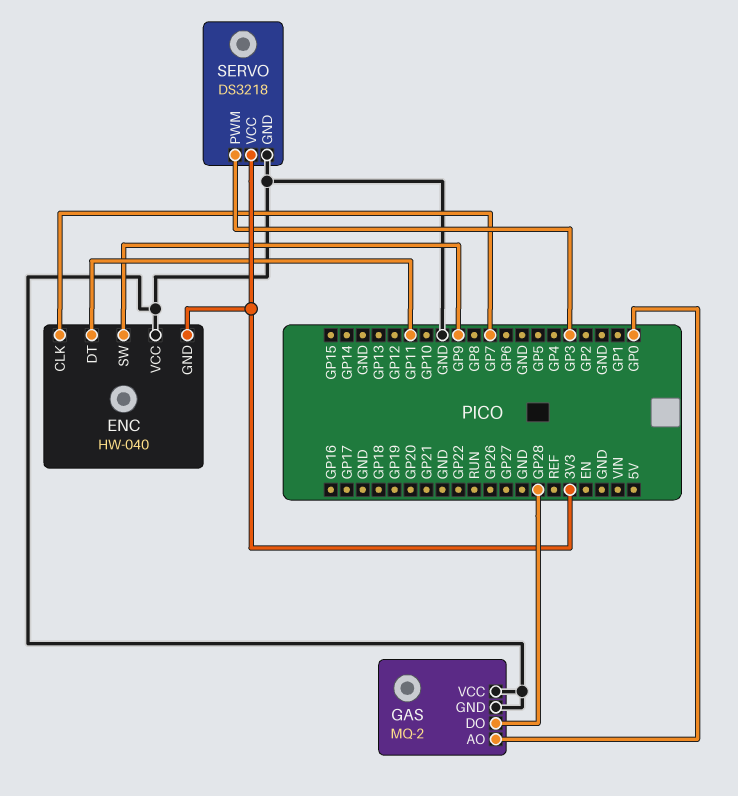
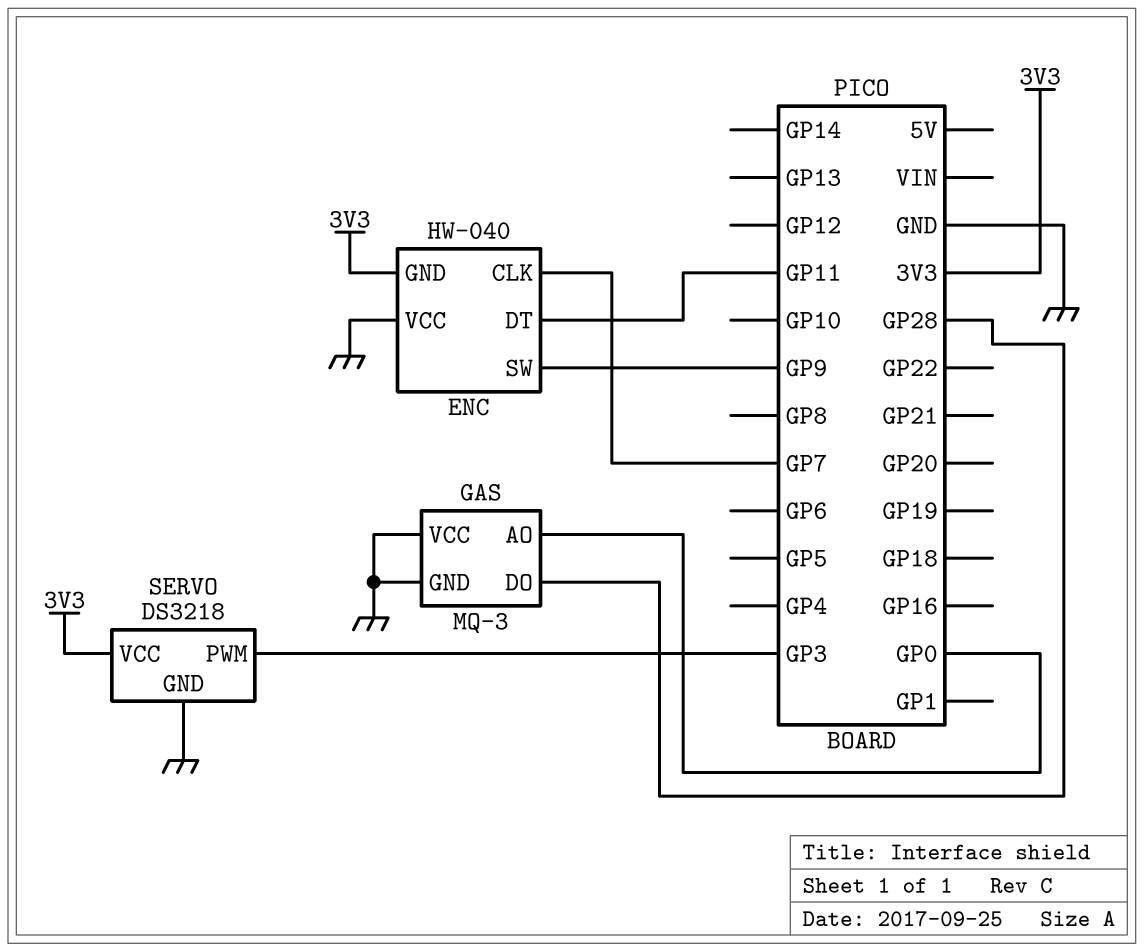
GAS: MQ-2 -> MQ-3

